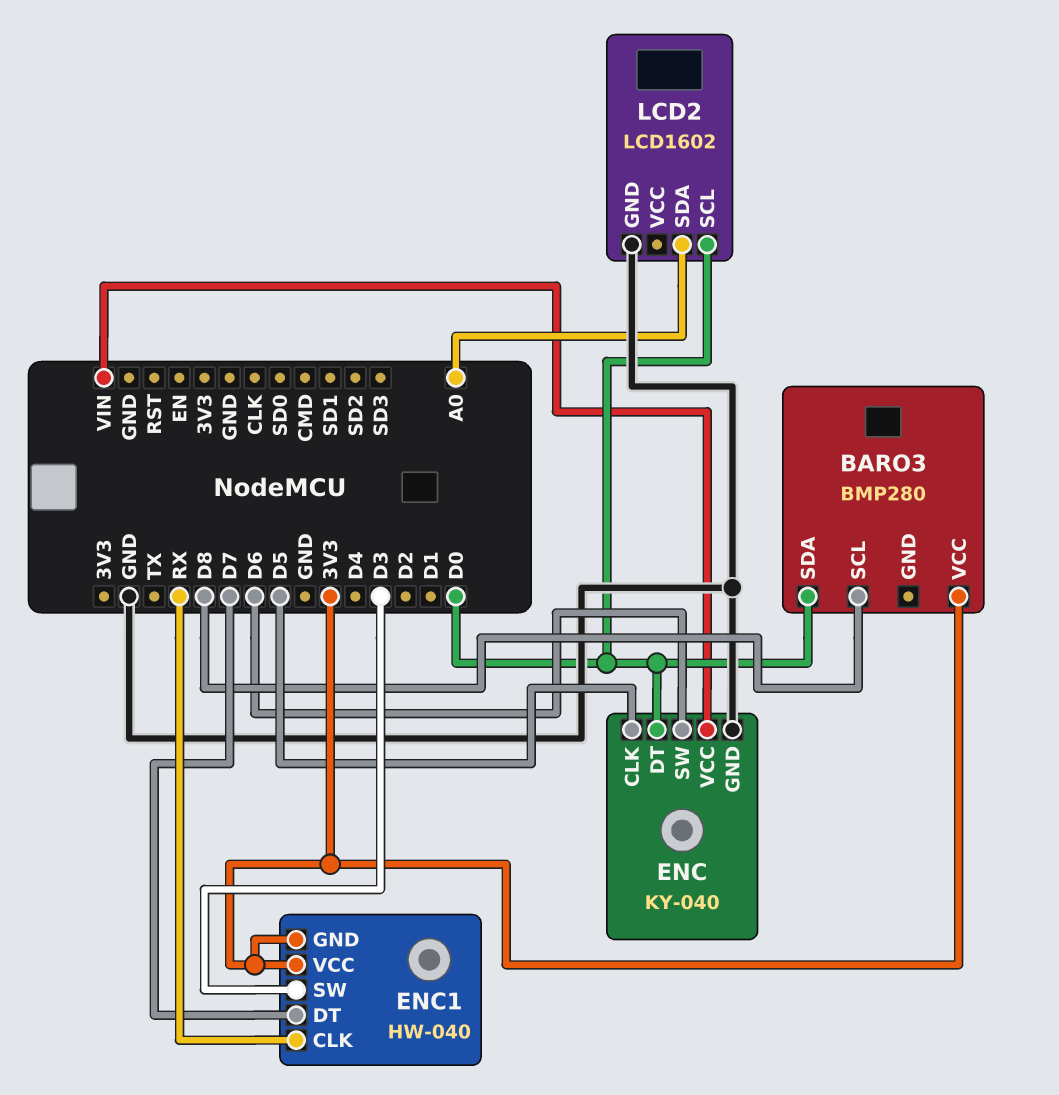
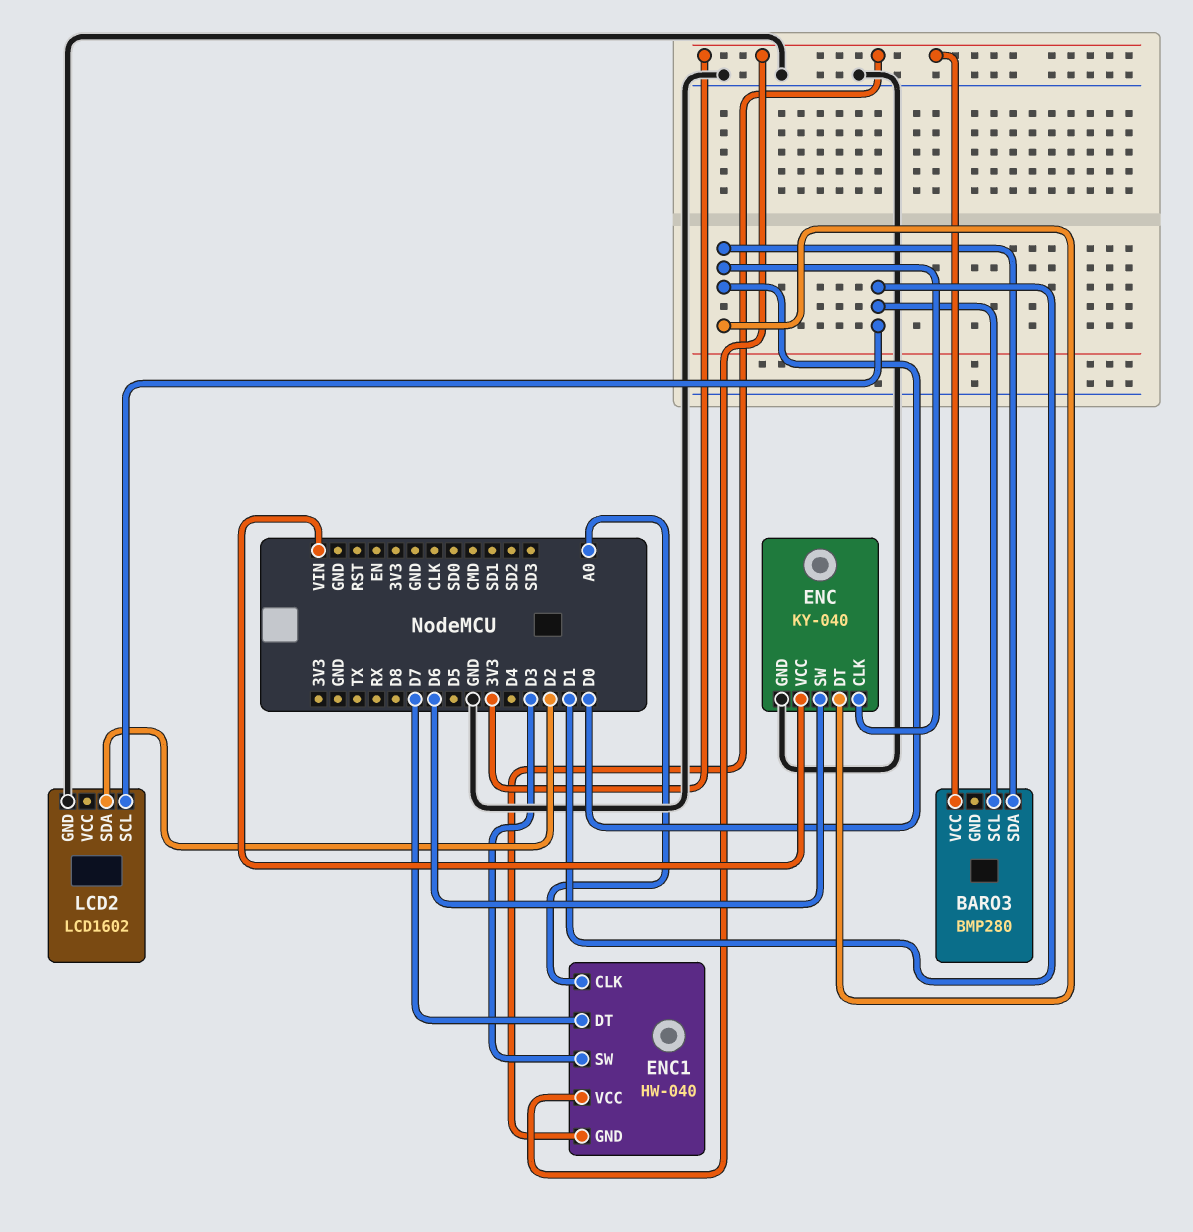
BARO3 pin SCL: D8 -> D1
ENC pin CLK: D5 -> D0
ENC1 pin CLK: RX -> A0
LCD2 pin SCL: D0 -> D1
LCD2 pin SDA: A0 -> D2

